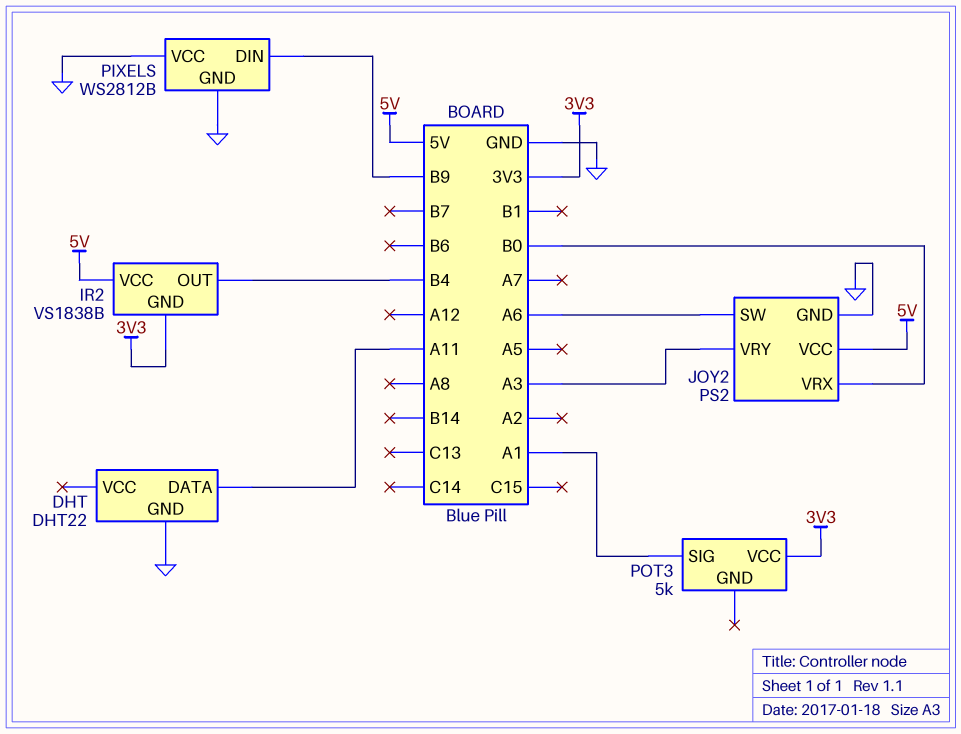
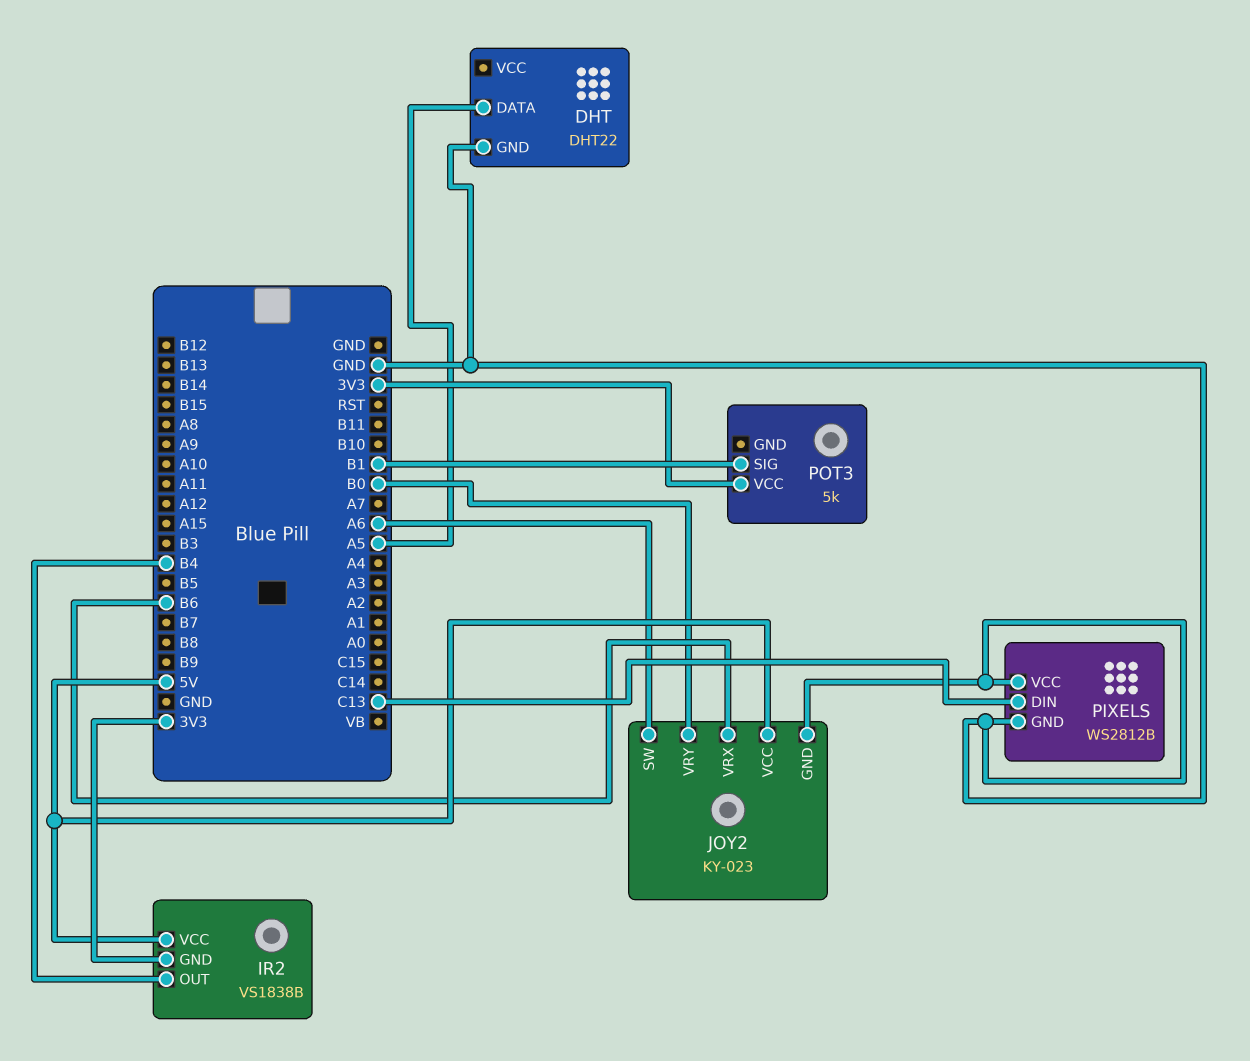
DHT pin DATA: A11 -> A5
JOY2: PS2 -> KY-023
JOY2 pin VRX: B0 -> B6
JOY2 pin VRY: A3 -> B0
PIXELS pin DIN: B9 -> C13
POT3 pin SIG: A1 -> B1

